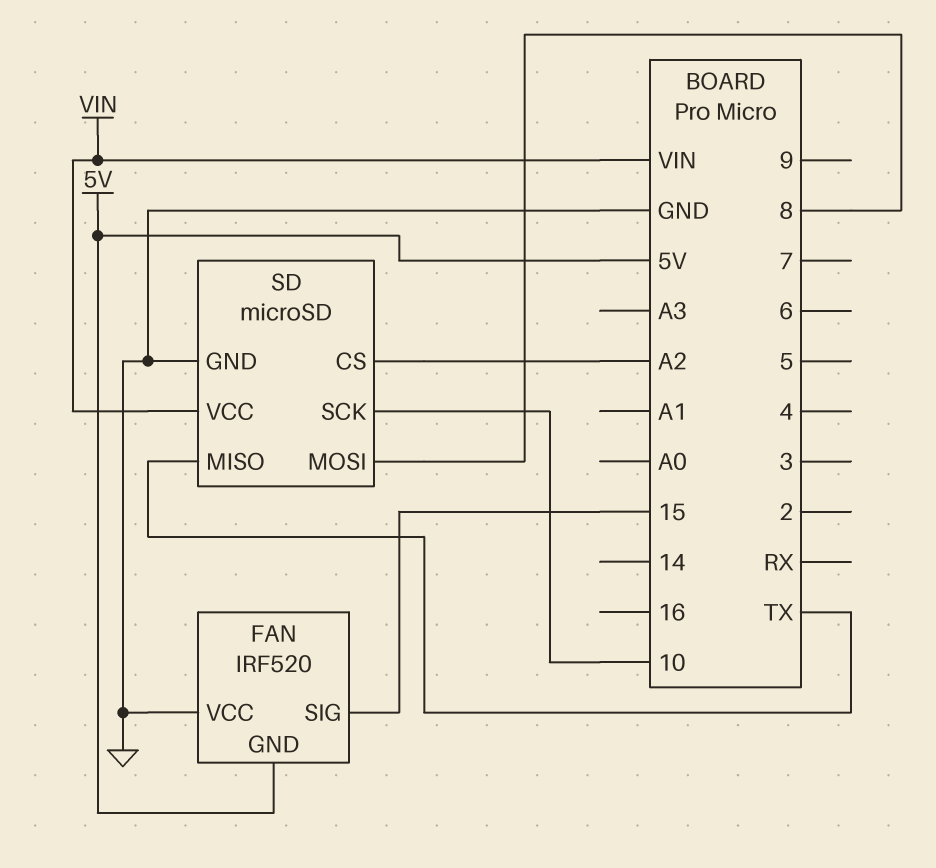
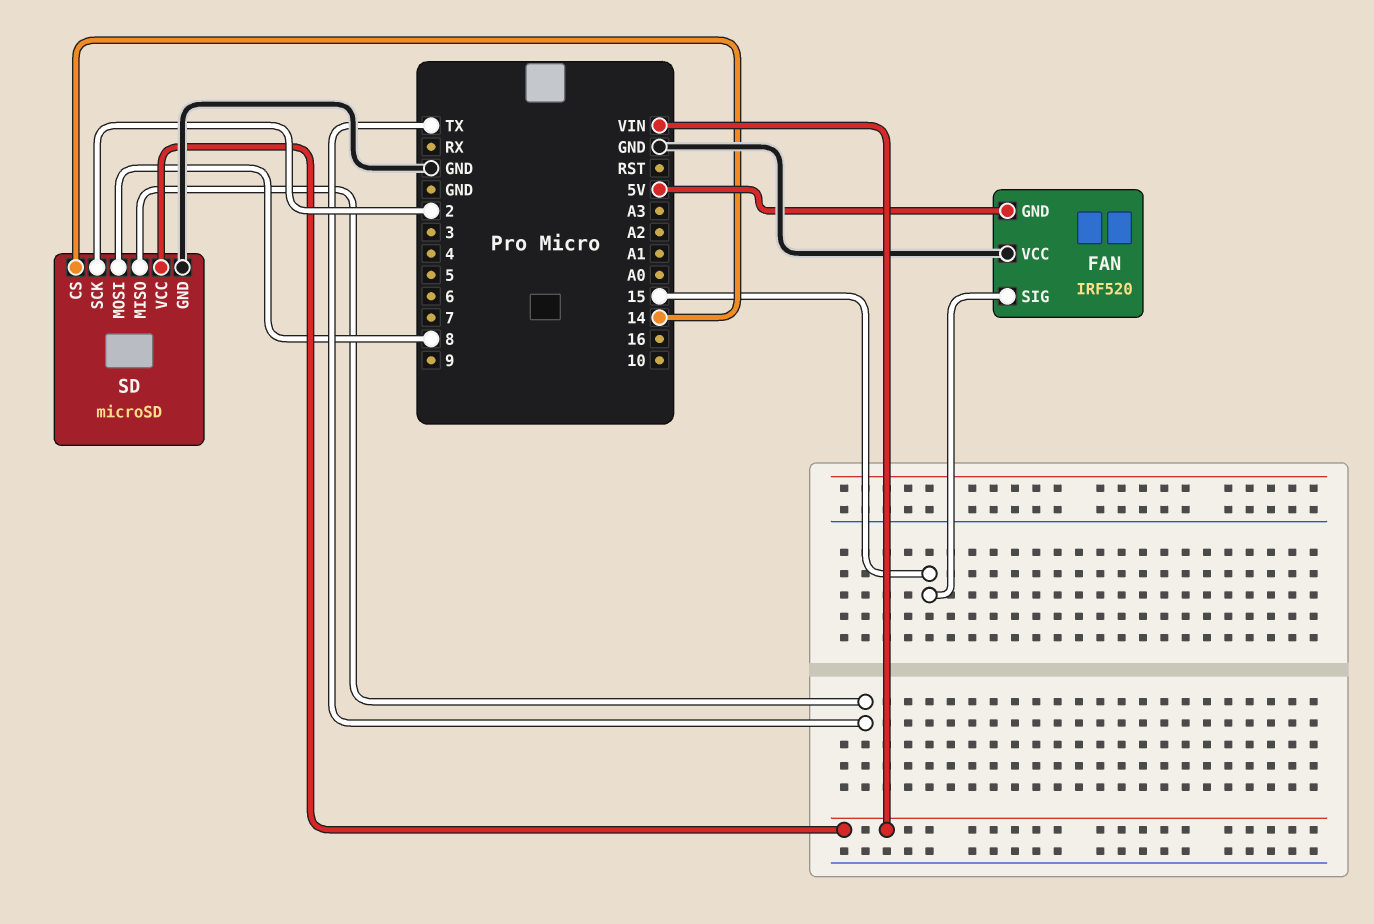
SD pin CS: A2 -> 14
SD pin SCK: 10 -> 2

